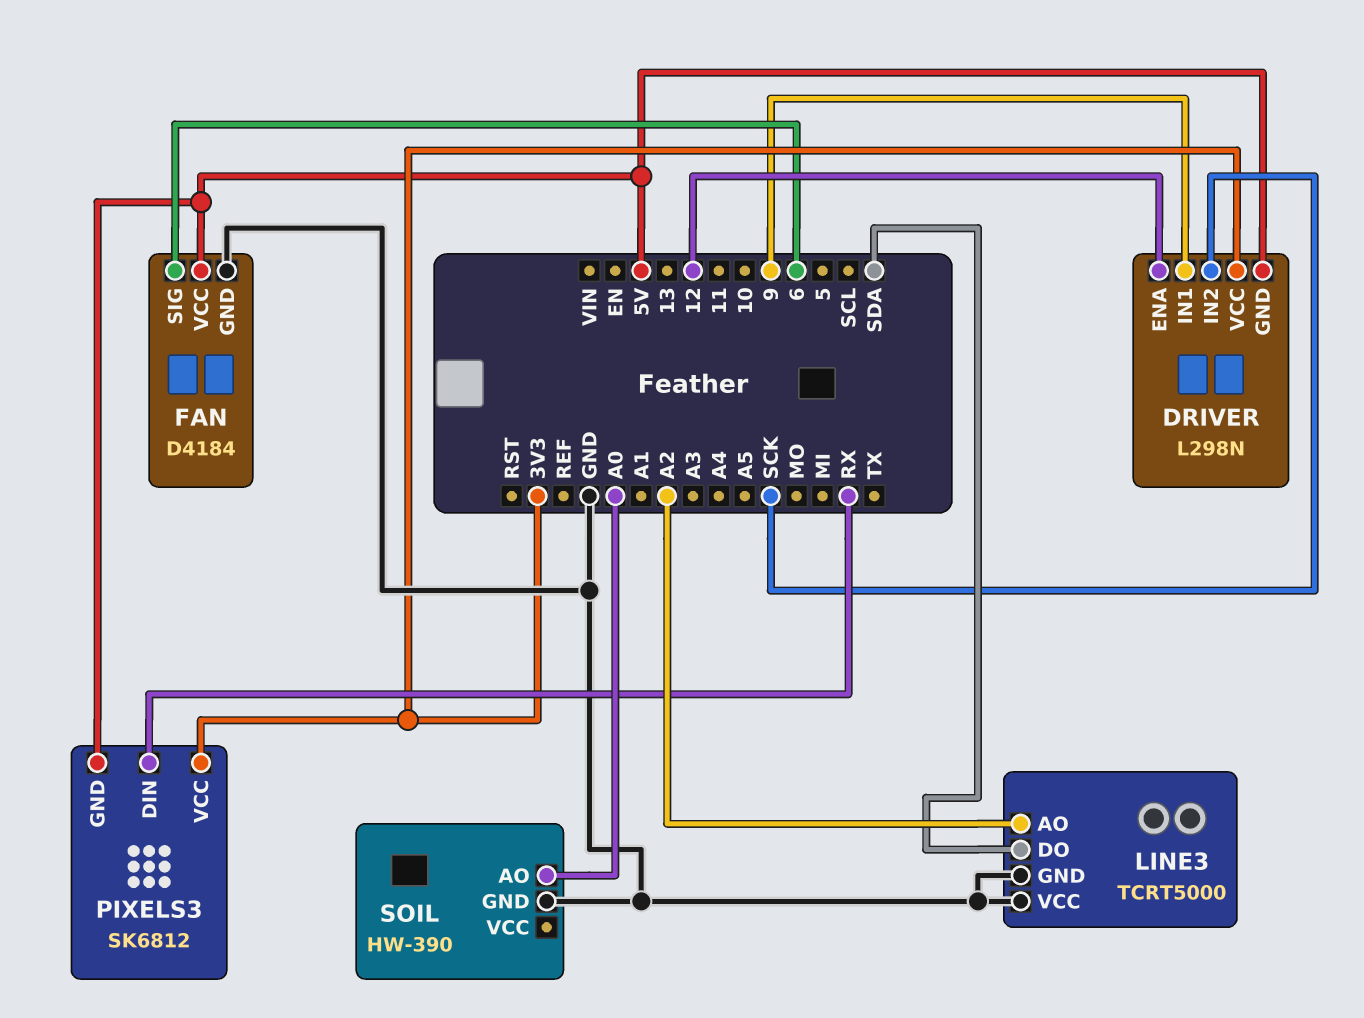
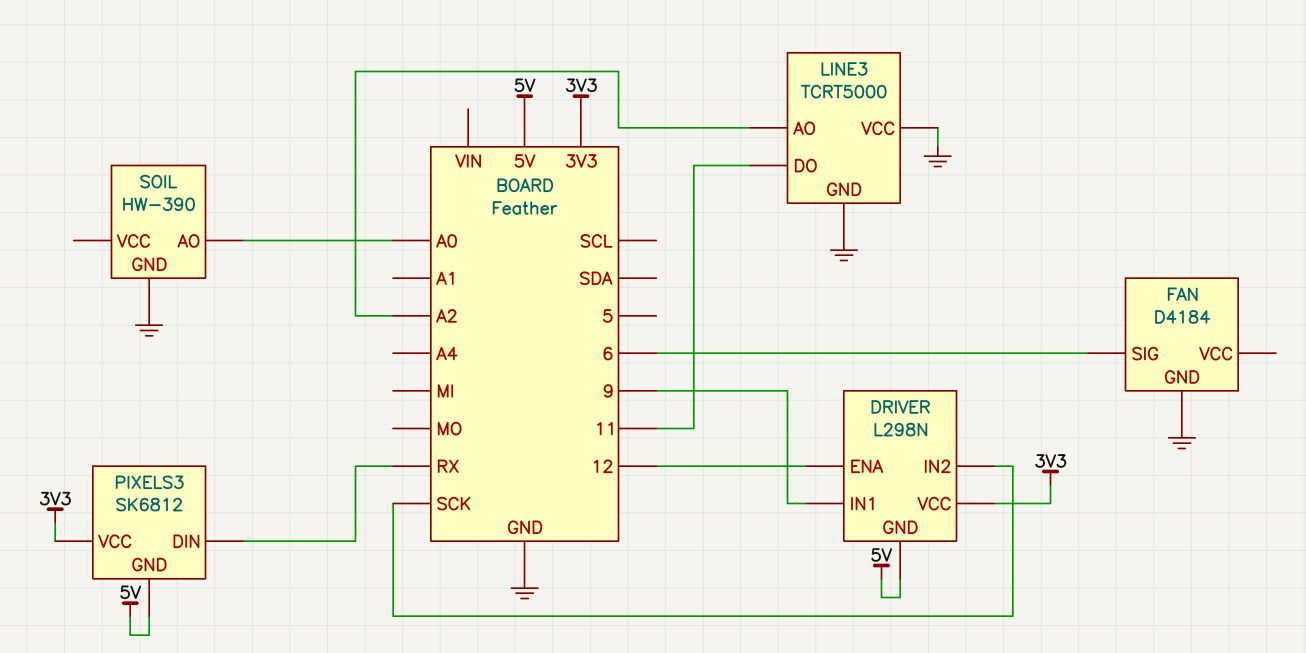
FAN pin VCC: 5V -> none
LINE3 pin DO: SDA -> 11

